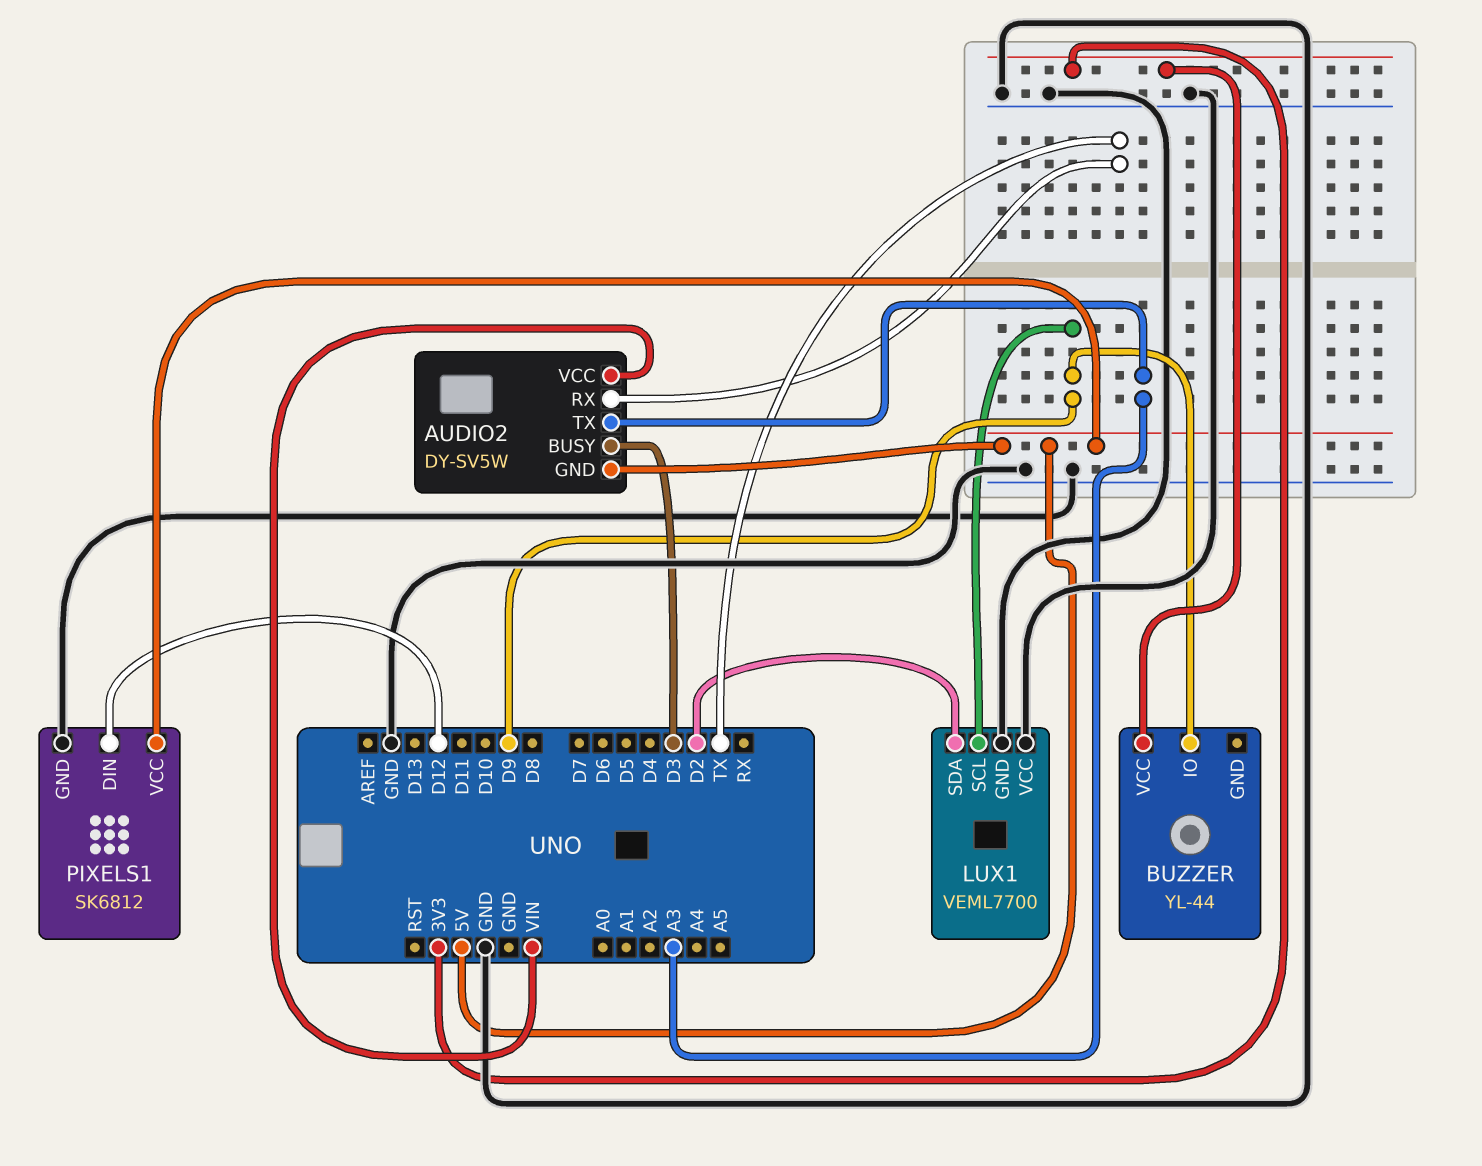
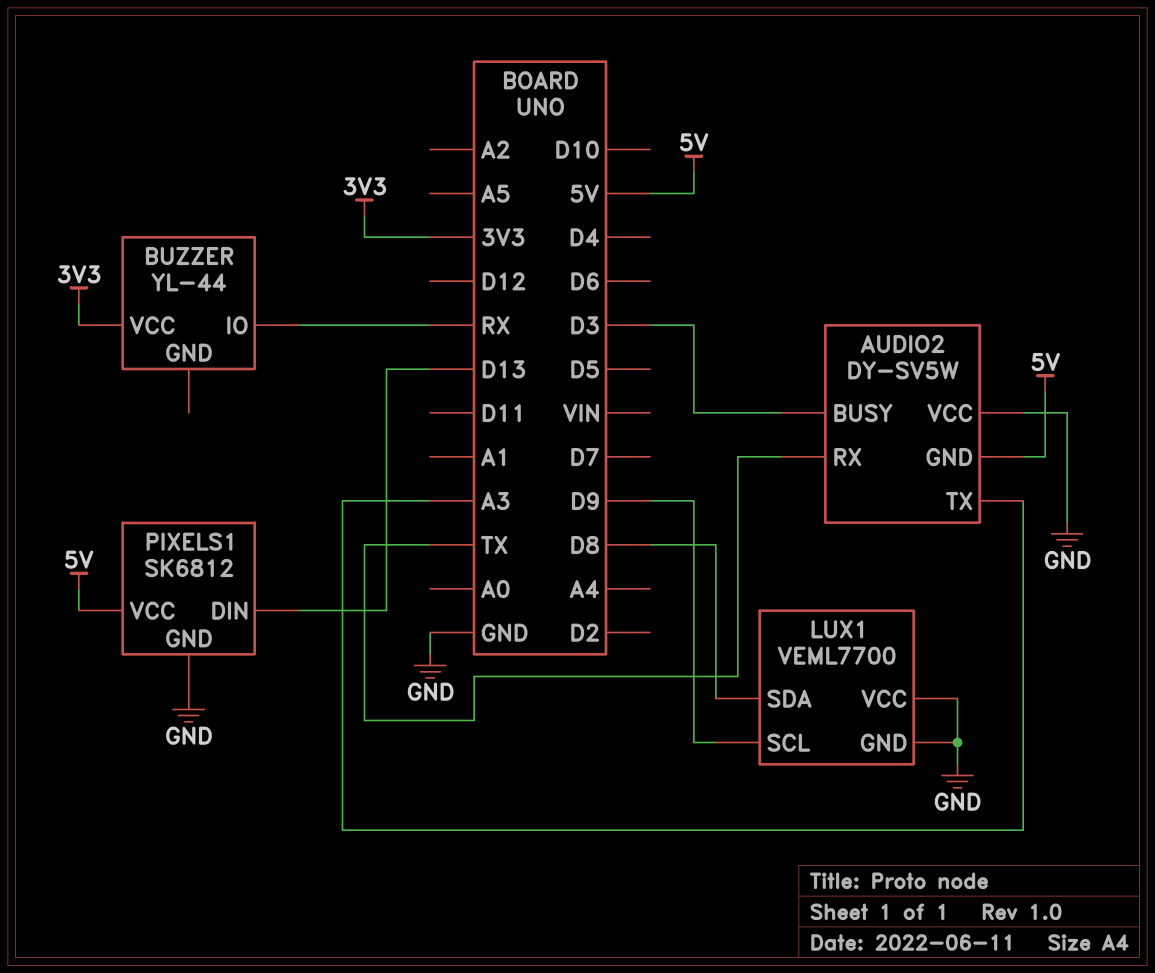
AUDIO2 pin VCC: VIN -> GND
BUZZER pin IO: D9 -> RX
LUX1 pin SDA: D2 -> D8
PIXELS1 pin DIN: D12 -> D13

